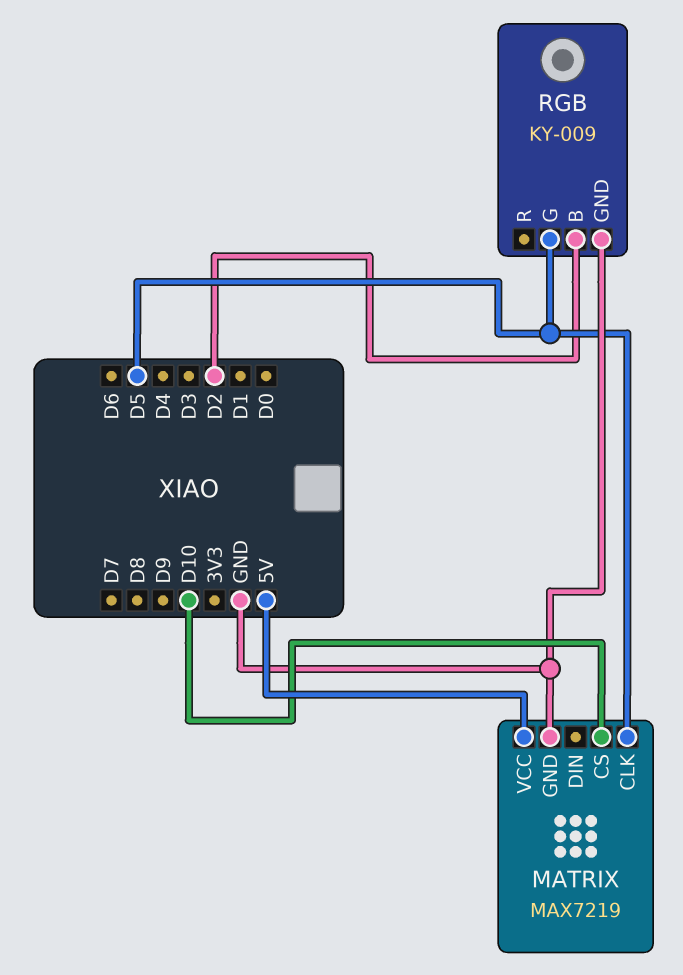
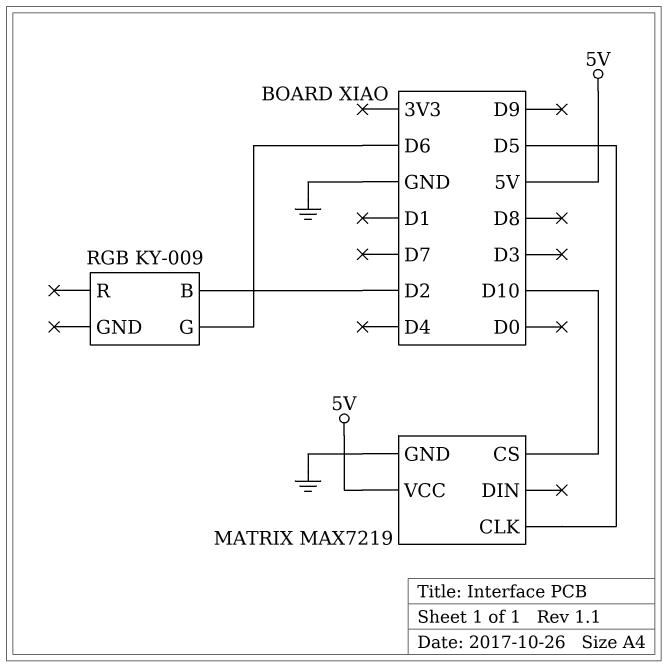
RGB pin G: D5 -> D6
RGB pin GND: GND -> none

